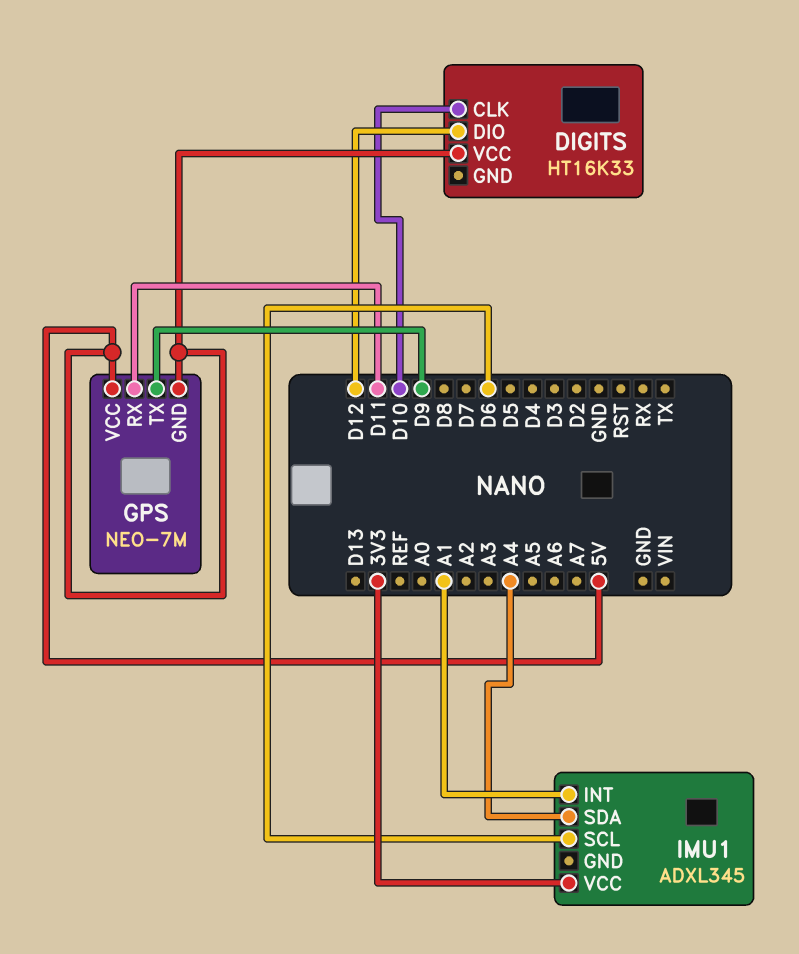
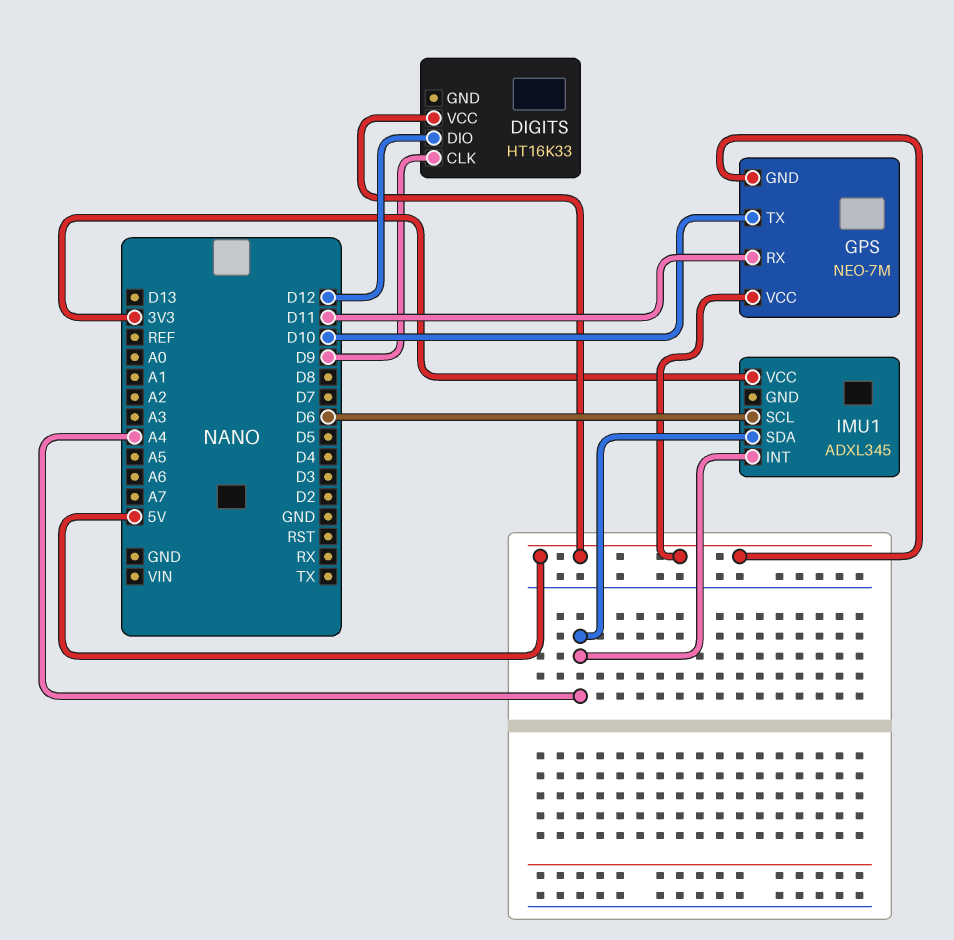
DIGITS pin CLK: D10 -> D9
GPS pin TX: D9 -> D10
IMU1 pin INT: A1 -> A4

